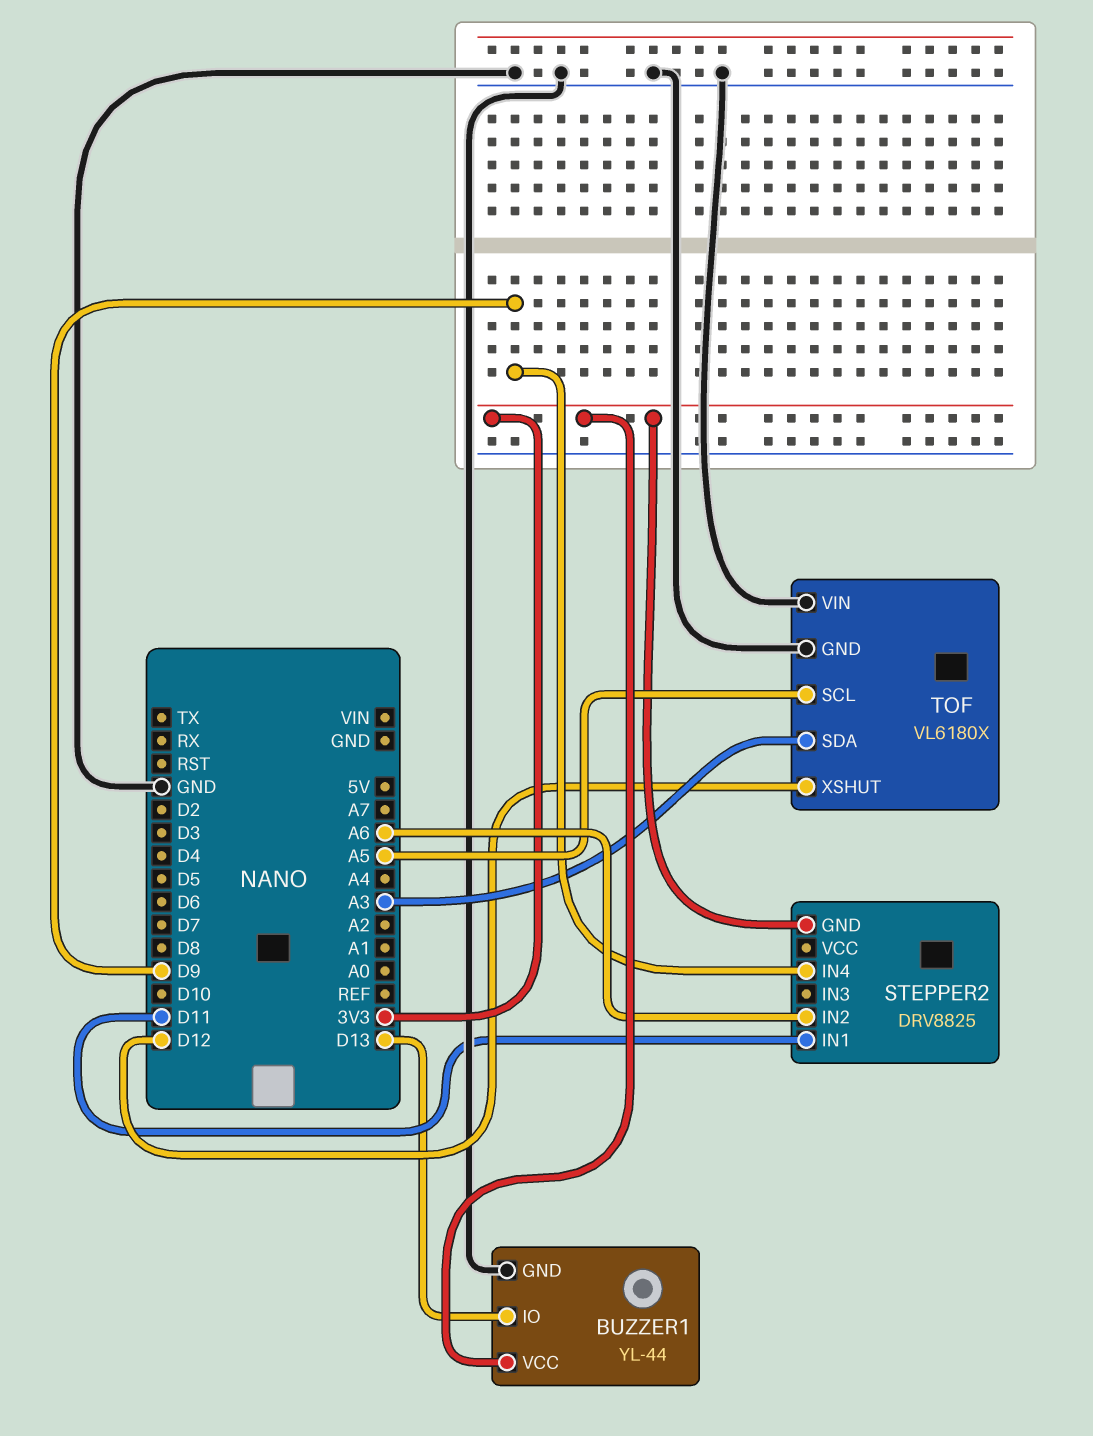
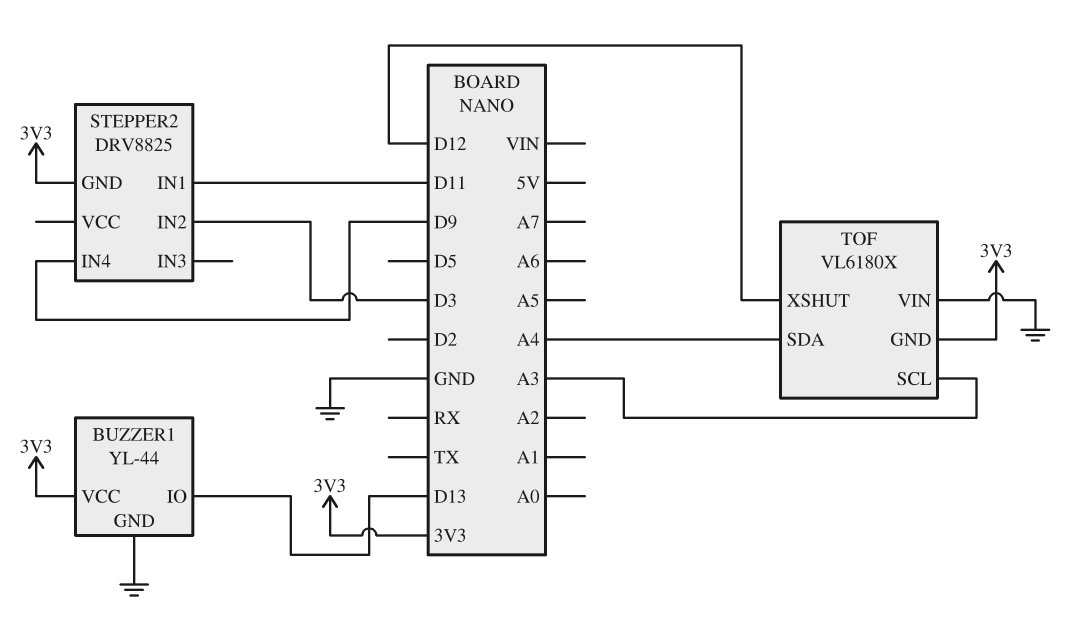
STEPPER2 pin IN2: A6 -> D3
TOF pin GND: GND -> 3V3
TOF pin SCL: A5 -> A3
TOF pin SDA: A3 -> A4

